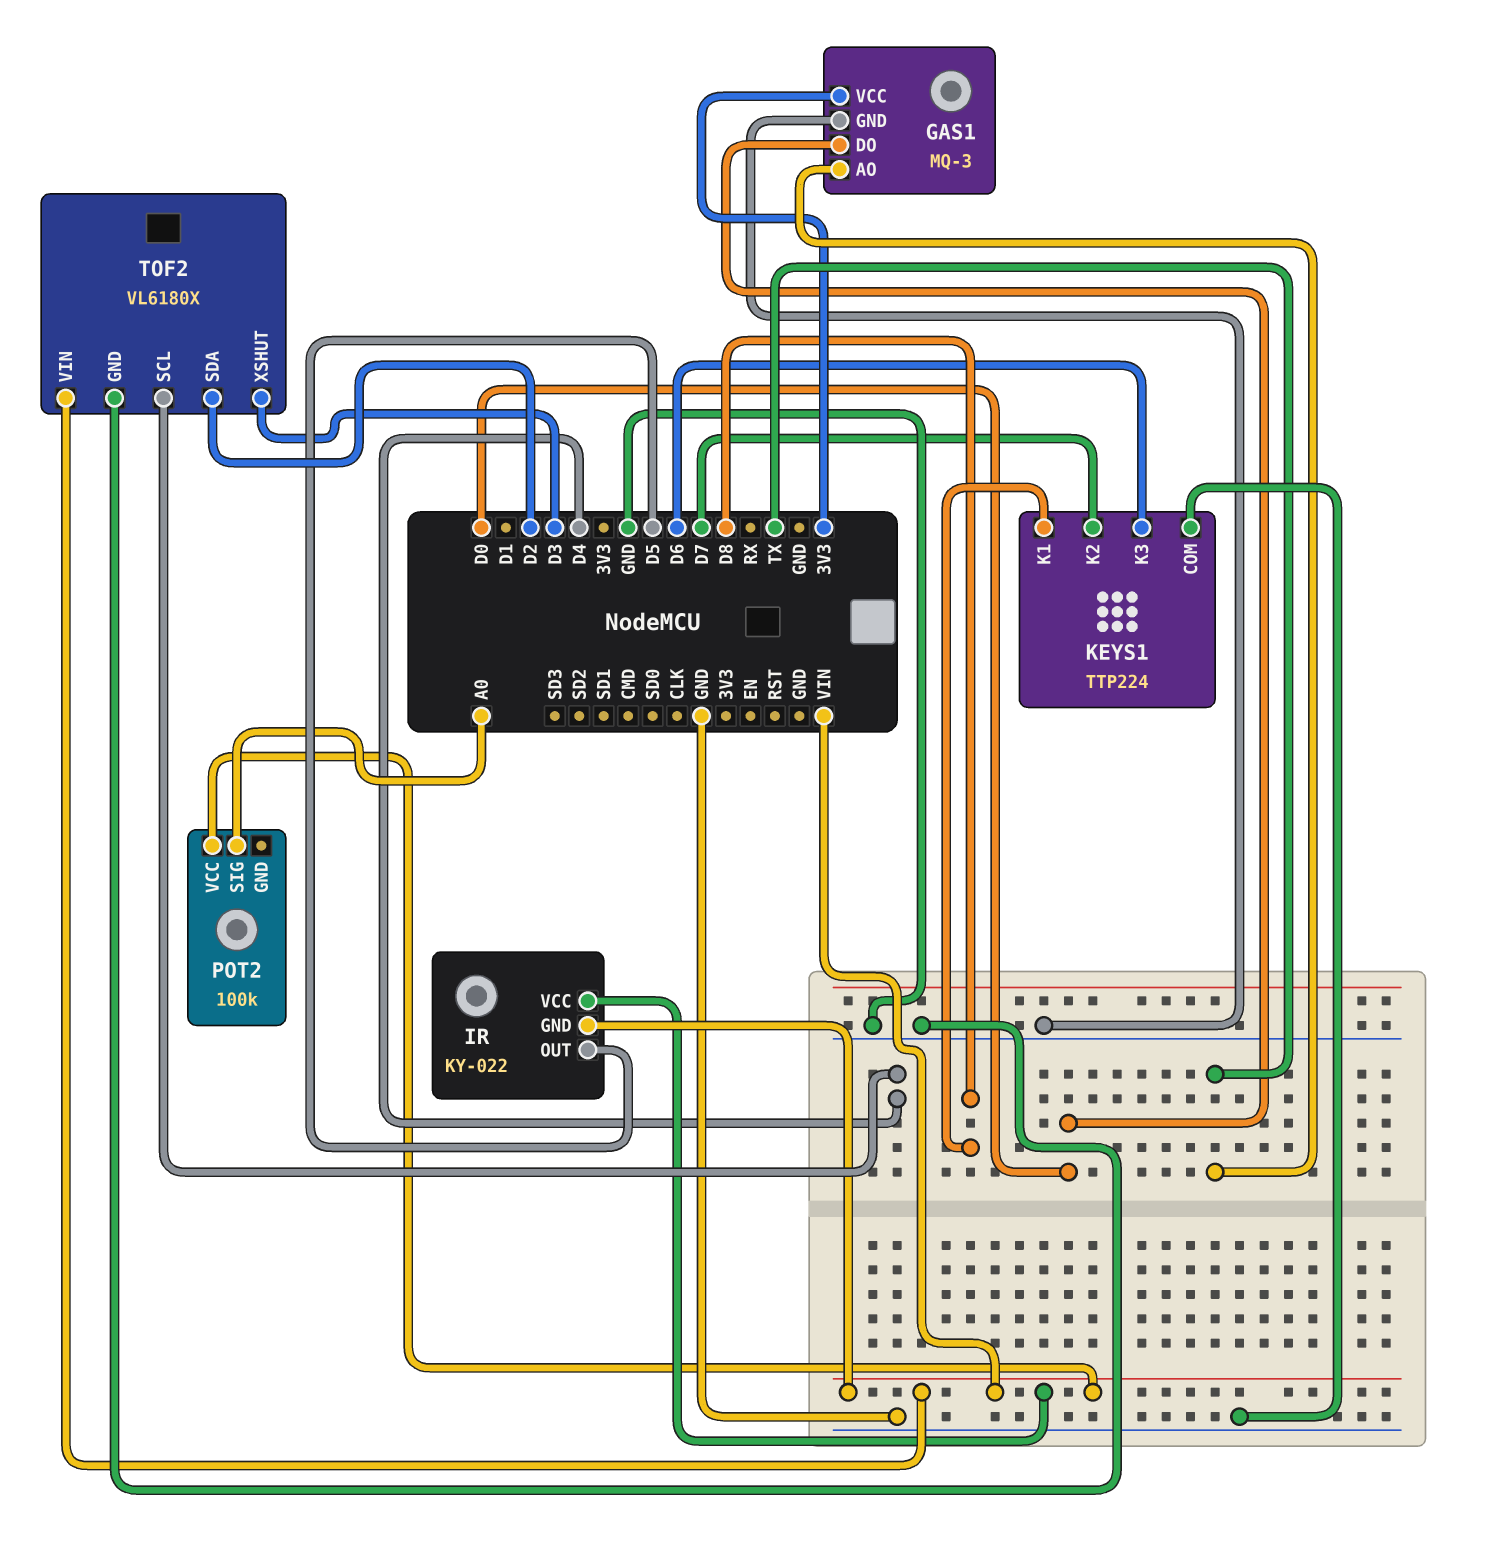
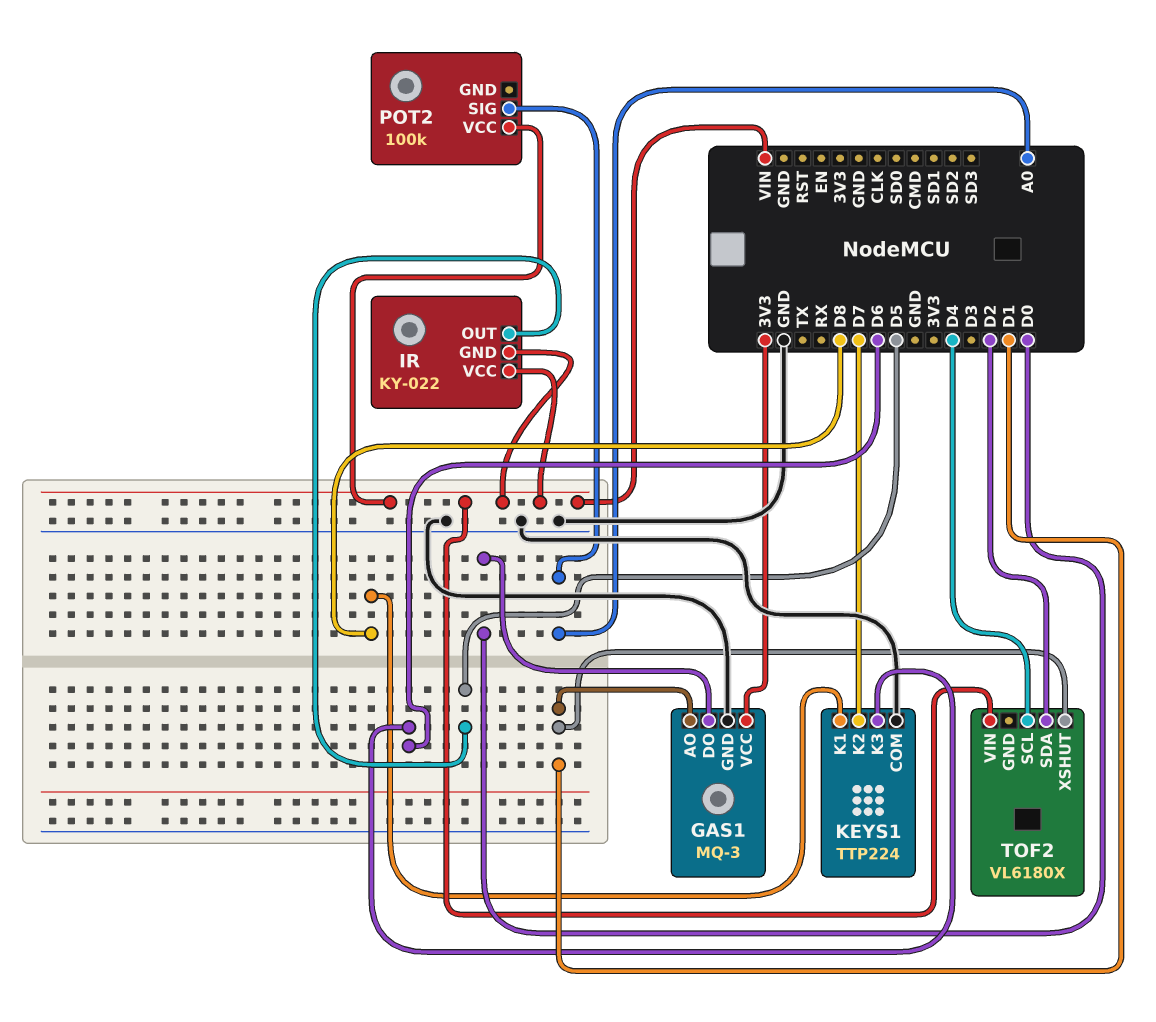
GAS1 pin AO: TX -> D1
TOF2 pin GND: GND -> none
TOF2 pin XSHUT: D3 -> D1

